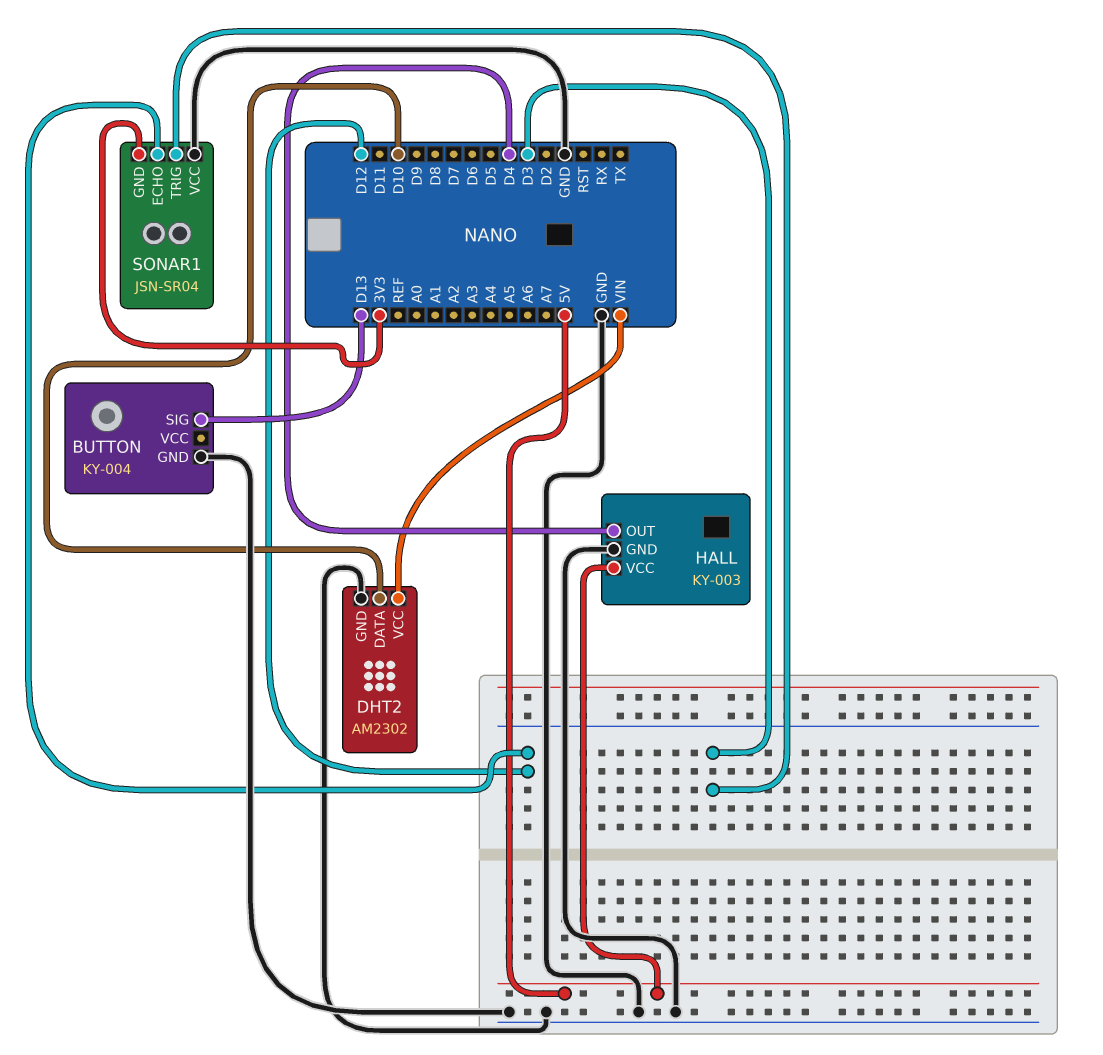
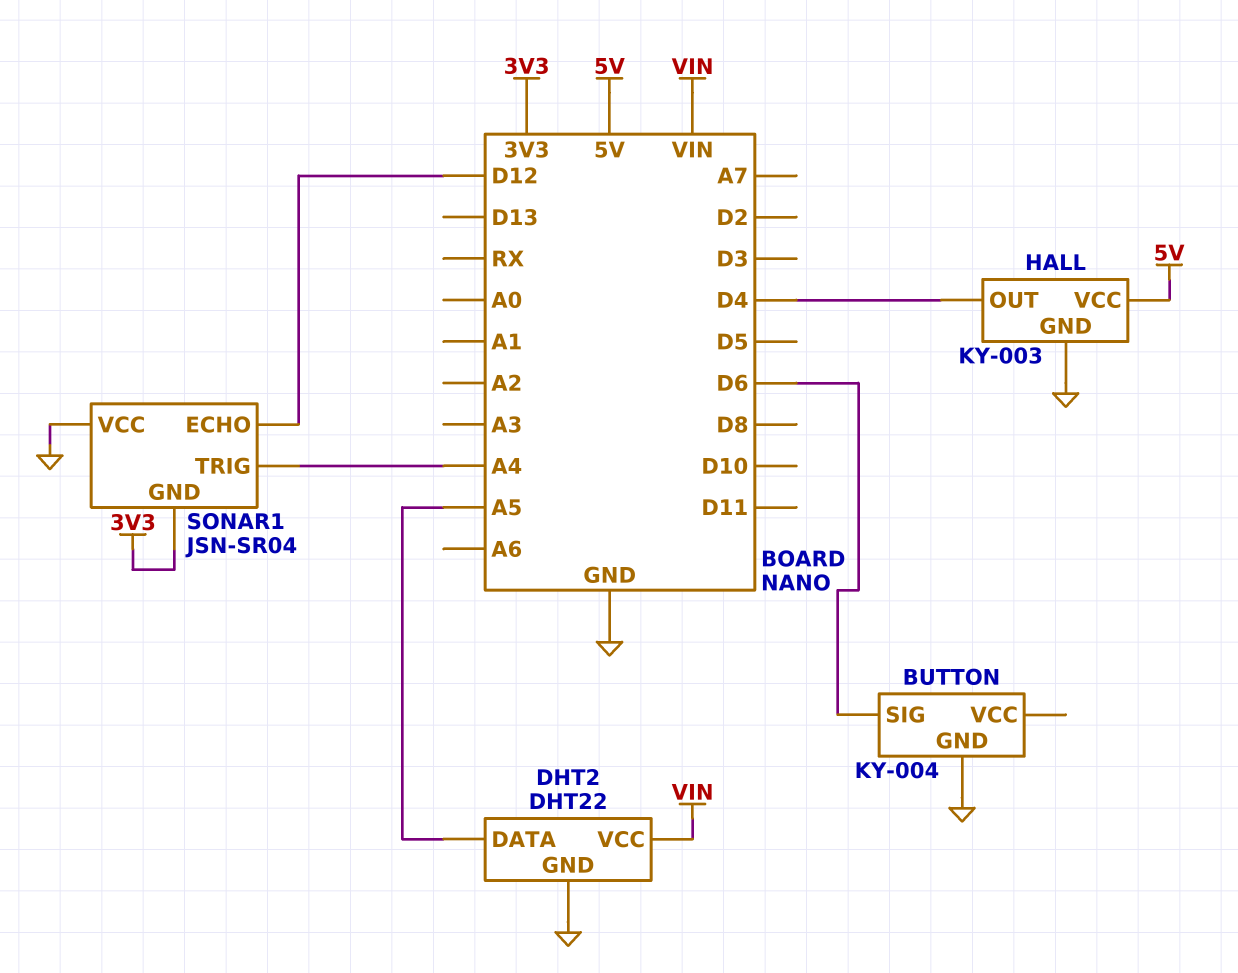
BUTTON pin SIG: D13 -> D6
DHT2: AM2302 -> DHT22
DHT2 pin DATA: D10 -> A5
SONAR1 pin TRIG: D3 -> A4

